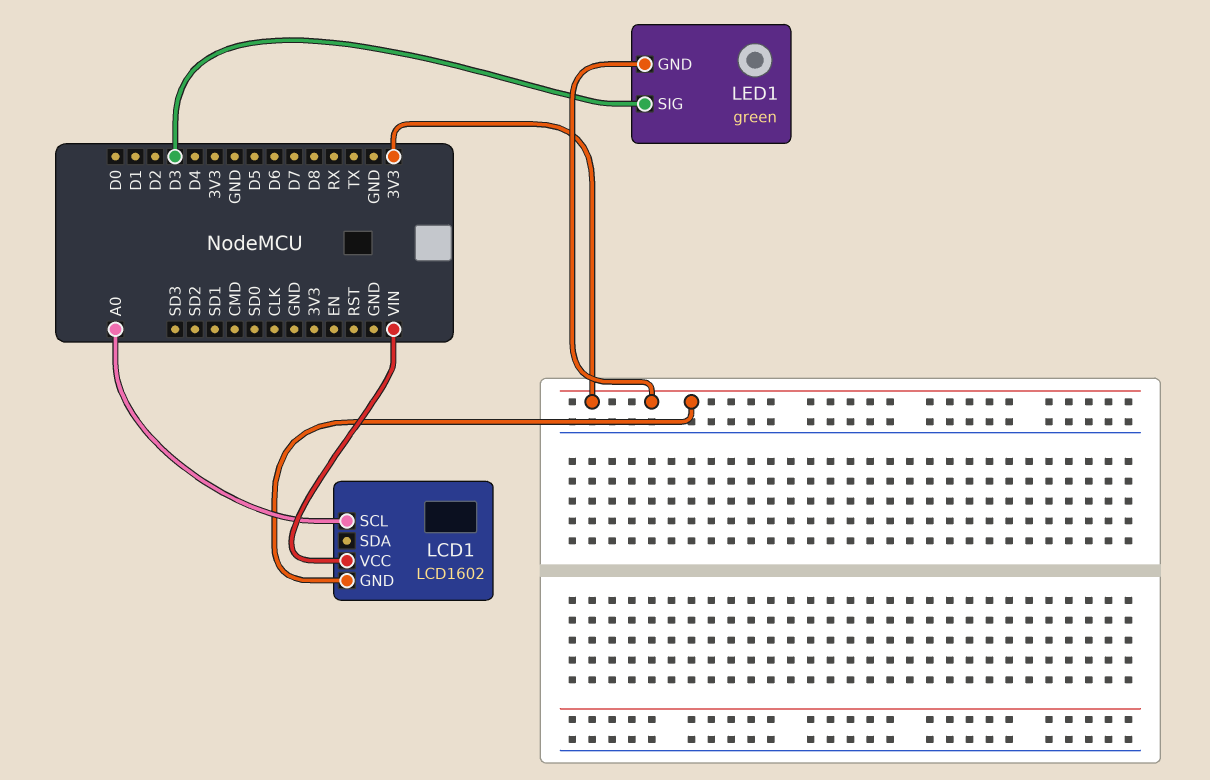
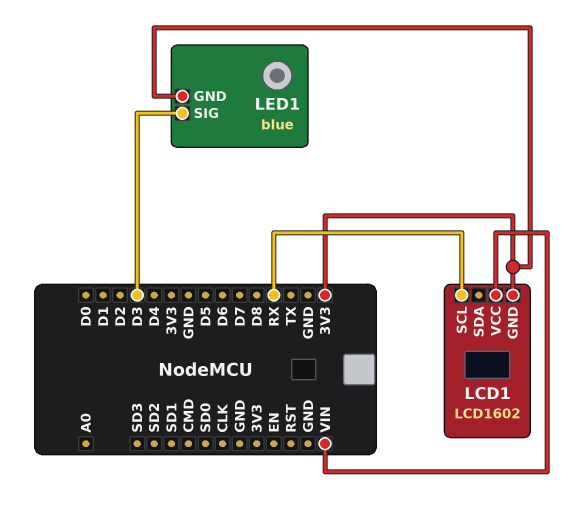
LCD1 pin SCL: A0 -> RX
LED1: green -> blue

